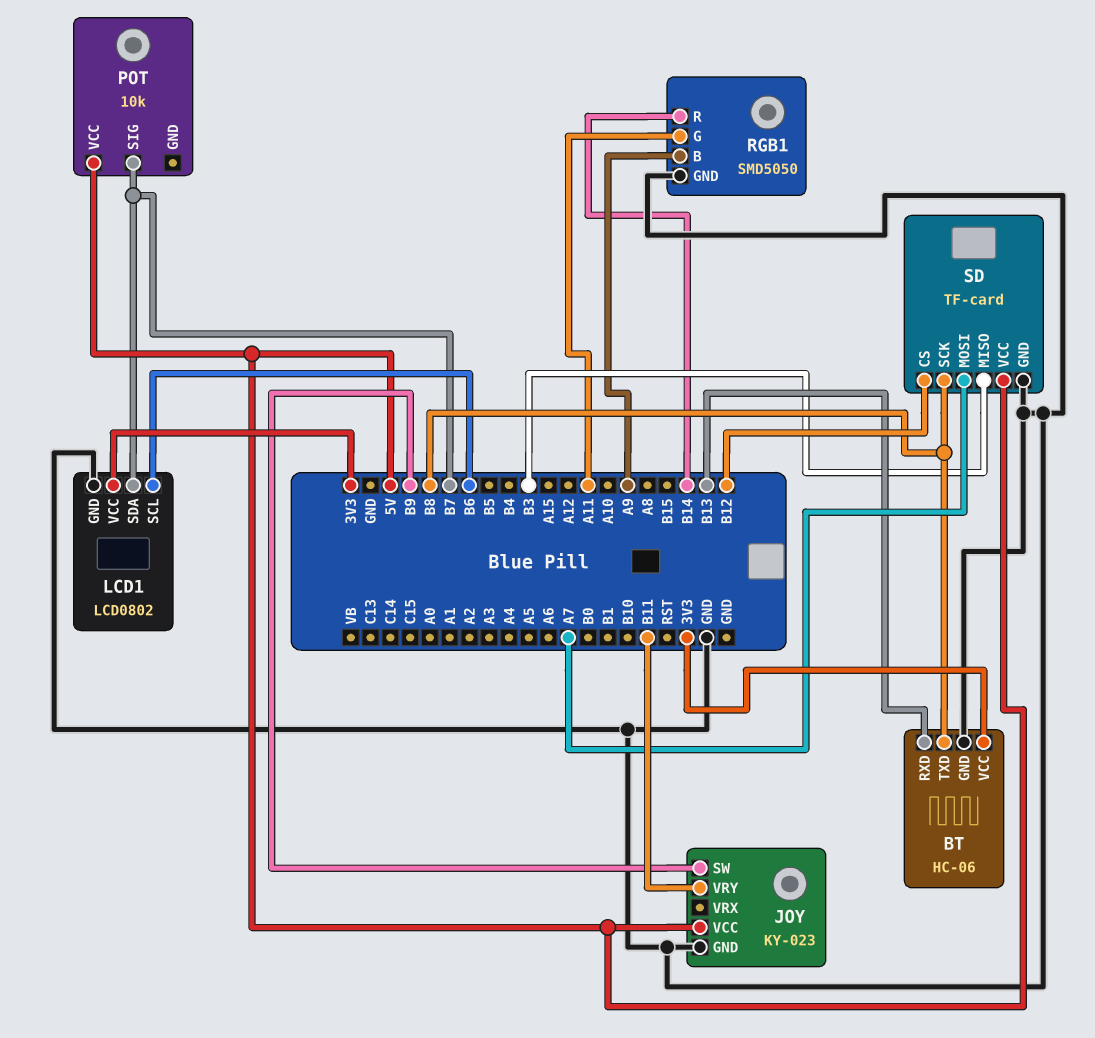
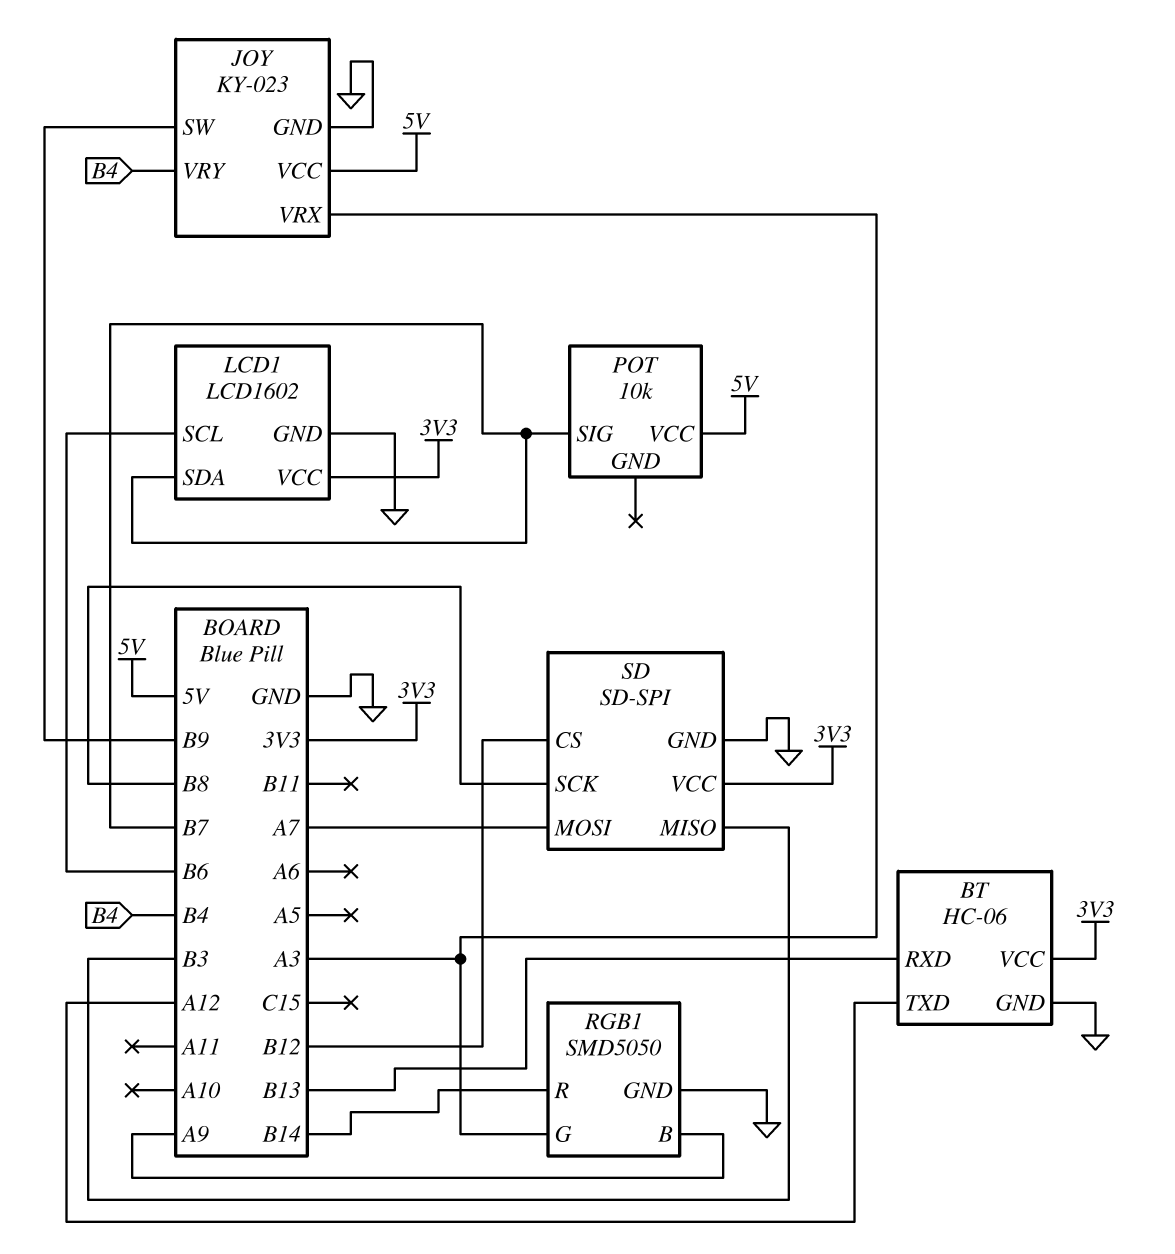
BT pin TXD: B8 -> A12
JOY pin VRX: none -> A3
JOY pin VRY: B11 -> B4
LCD1: LCD0802 -> LCD1602
RGB1 pin G: A11 -> A3
SD: TF-card -> SD-SPI
SD pin VCC: 5V -> 3V3

